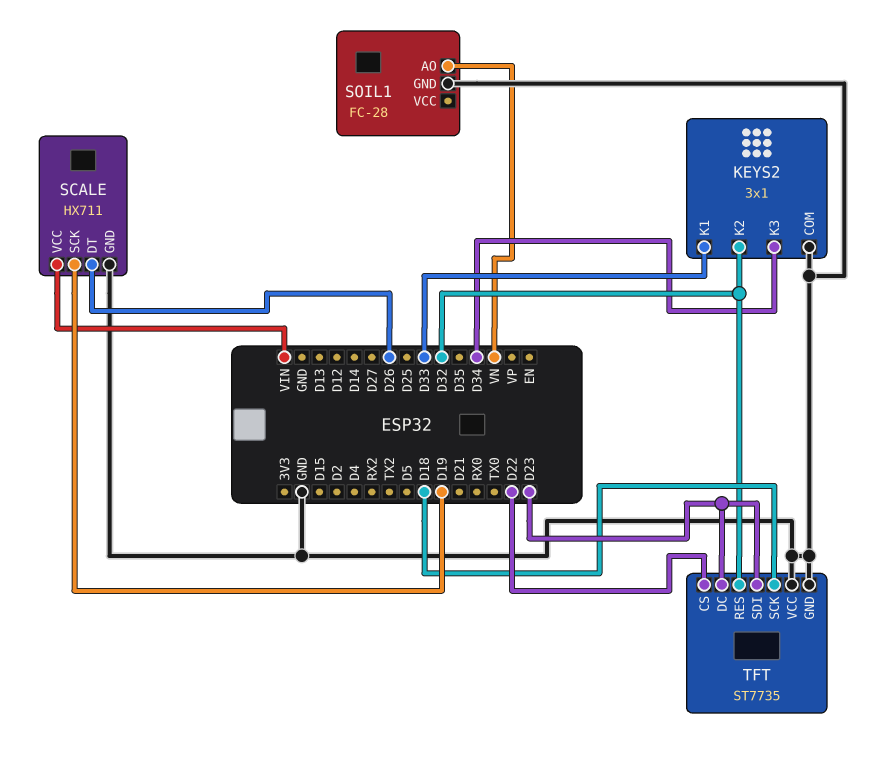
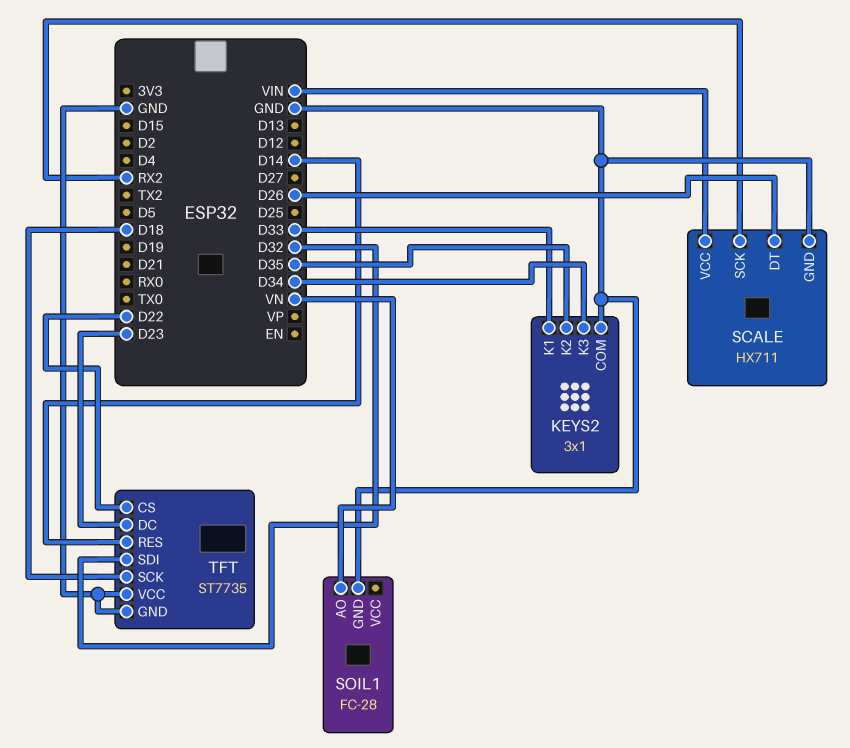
KEYS2 pin K2: D32 -> D35
SCALE pin SCK: D19 -> RX2
TFT pin RES: D32 -> D14
TFT pin SDI: D23 -> D32

